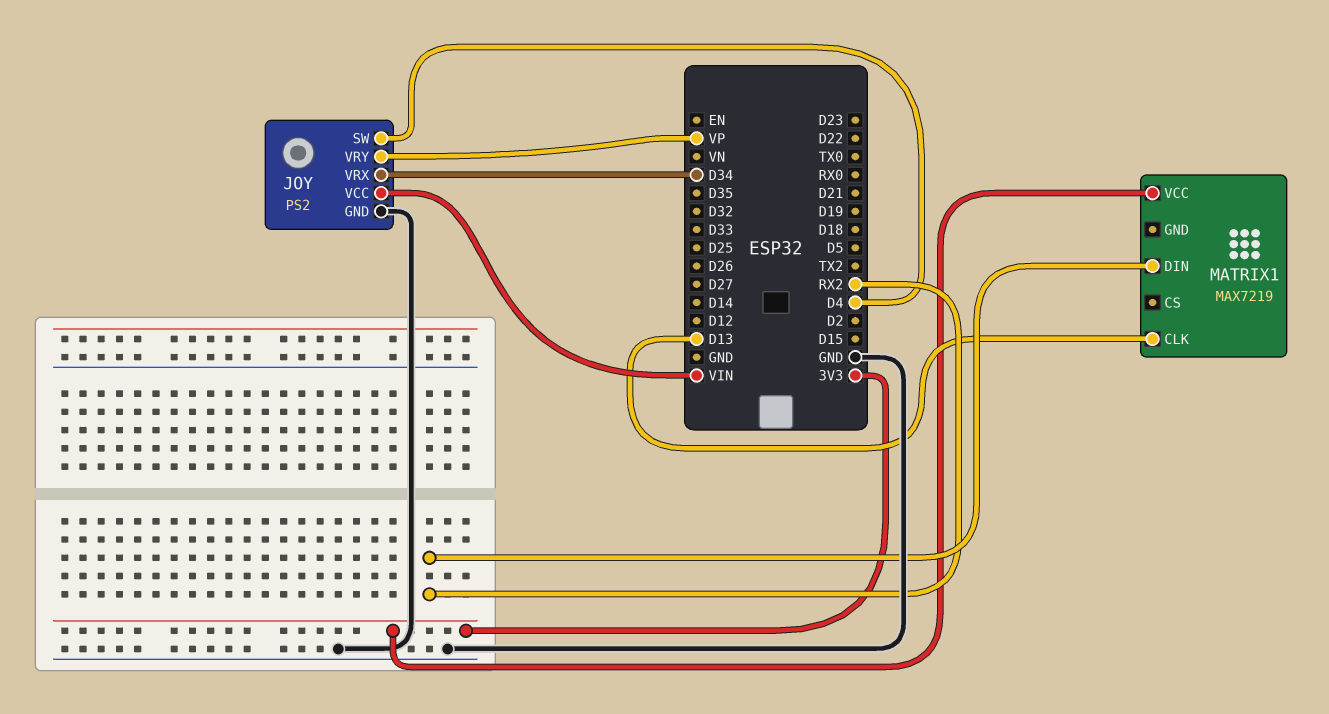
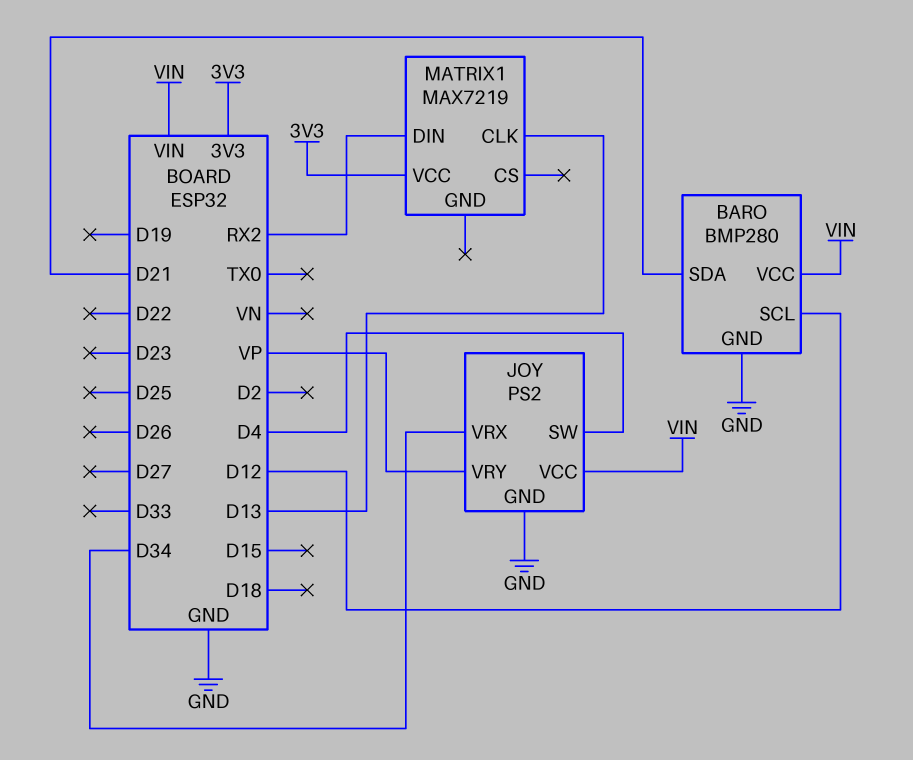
BARO: none -> BMP280
BARO pin GND: none -> GND
BARO pin SCL: none -> D12
BARO pin SDA: none -> D21
BARO pin VCC: none -> VIN

